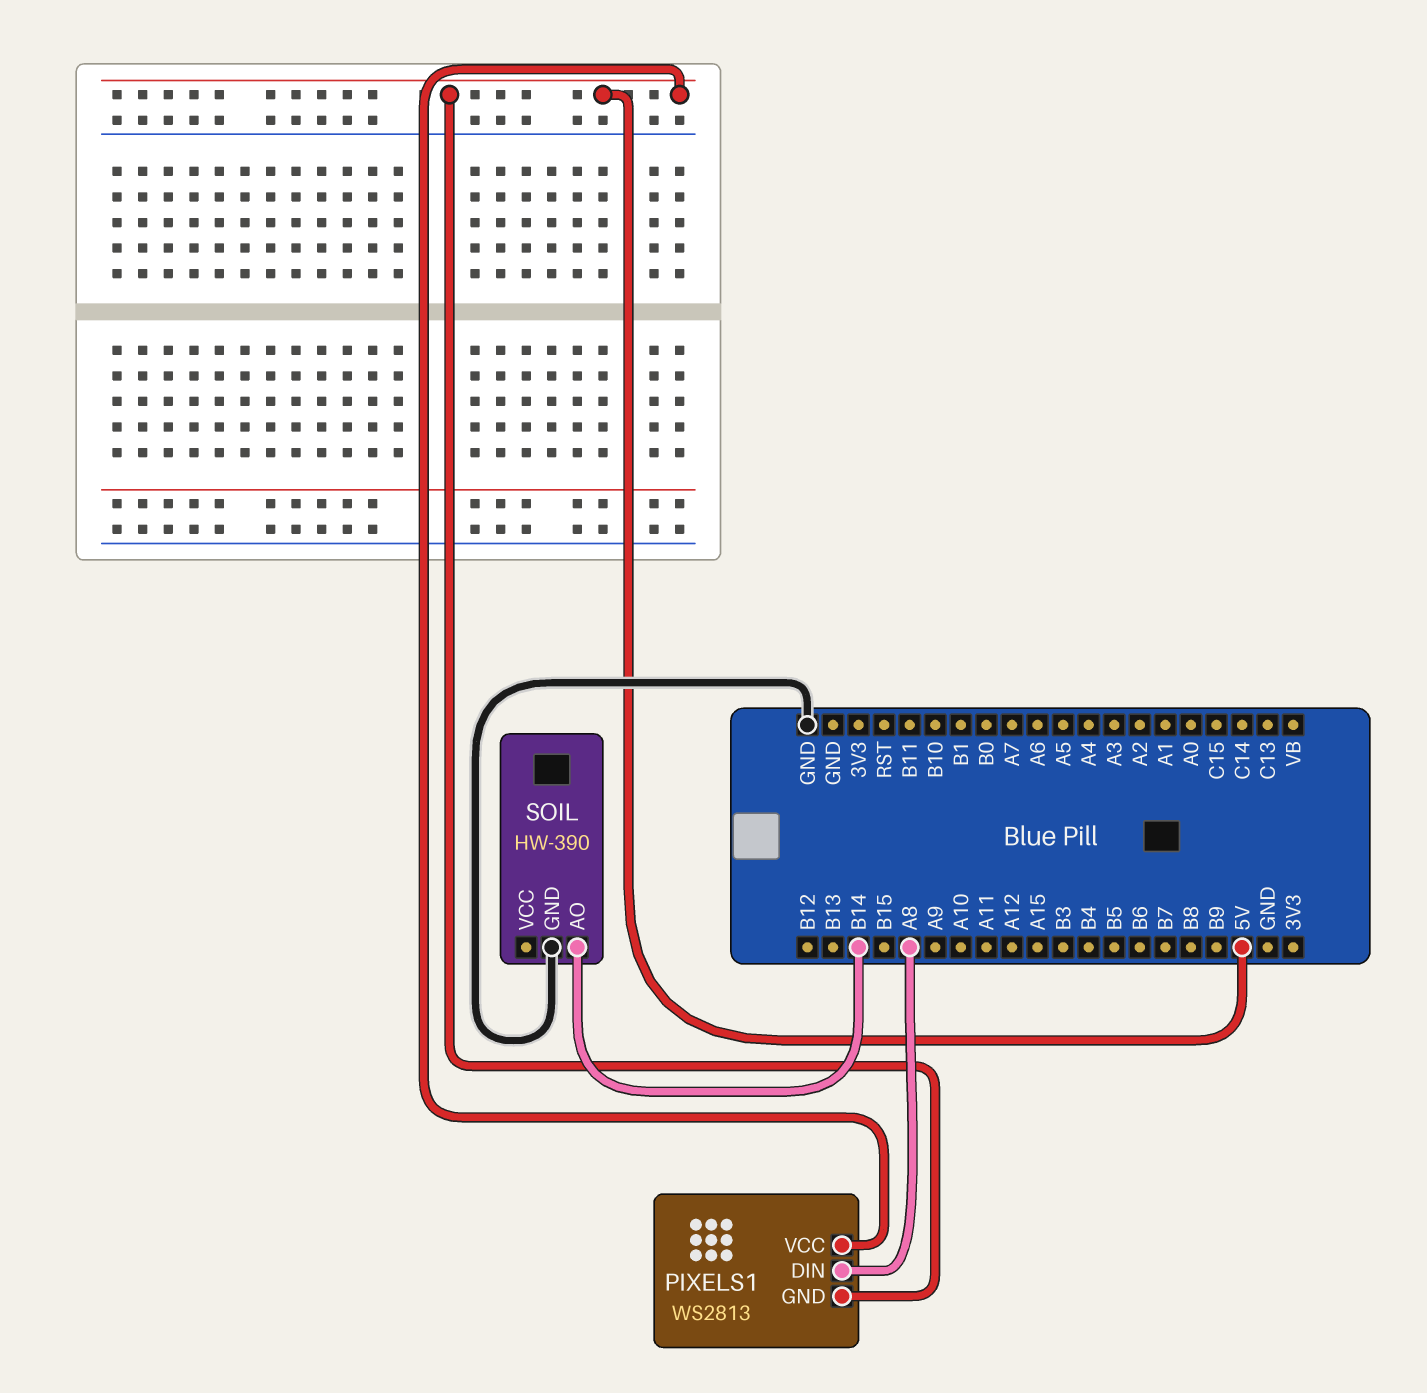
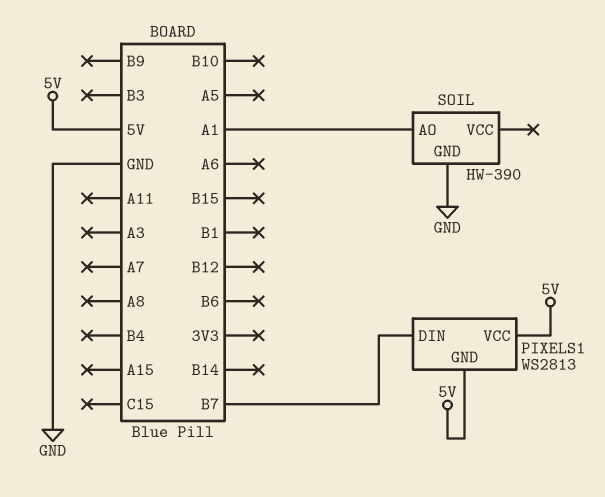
PIXELS1 pin DIN: A8 -> B7
SOIL pin AO: B14 -> A1

